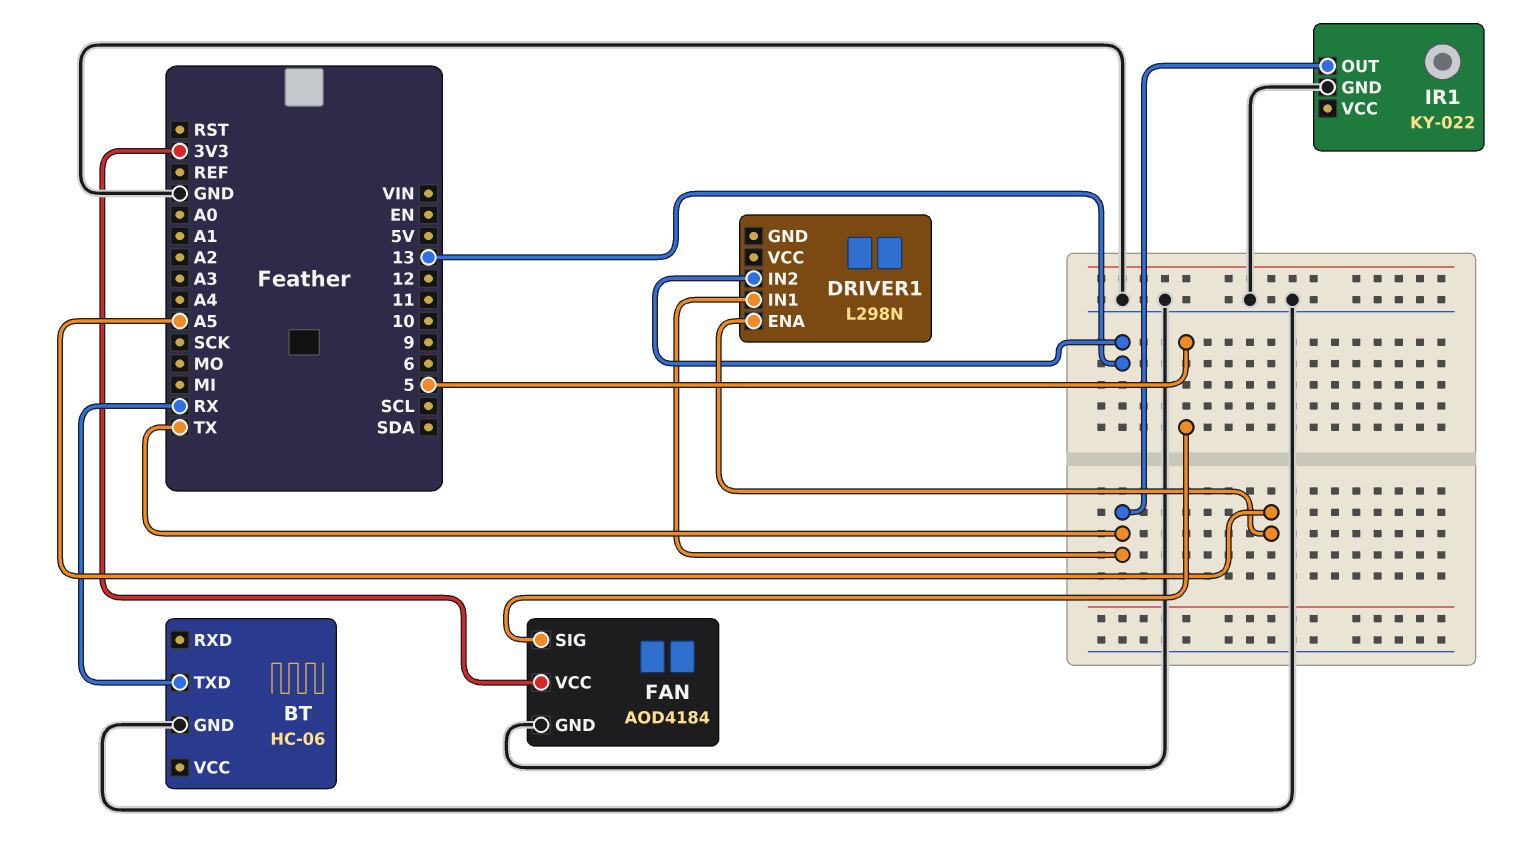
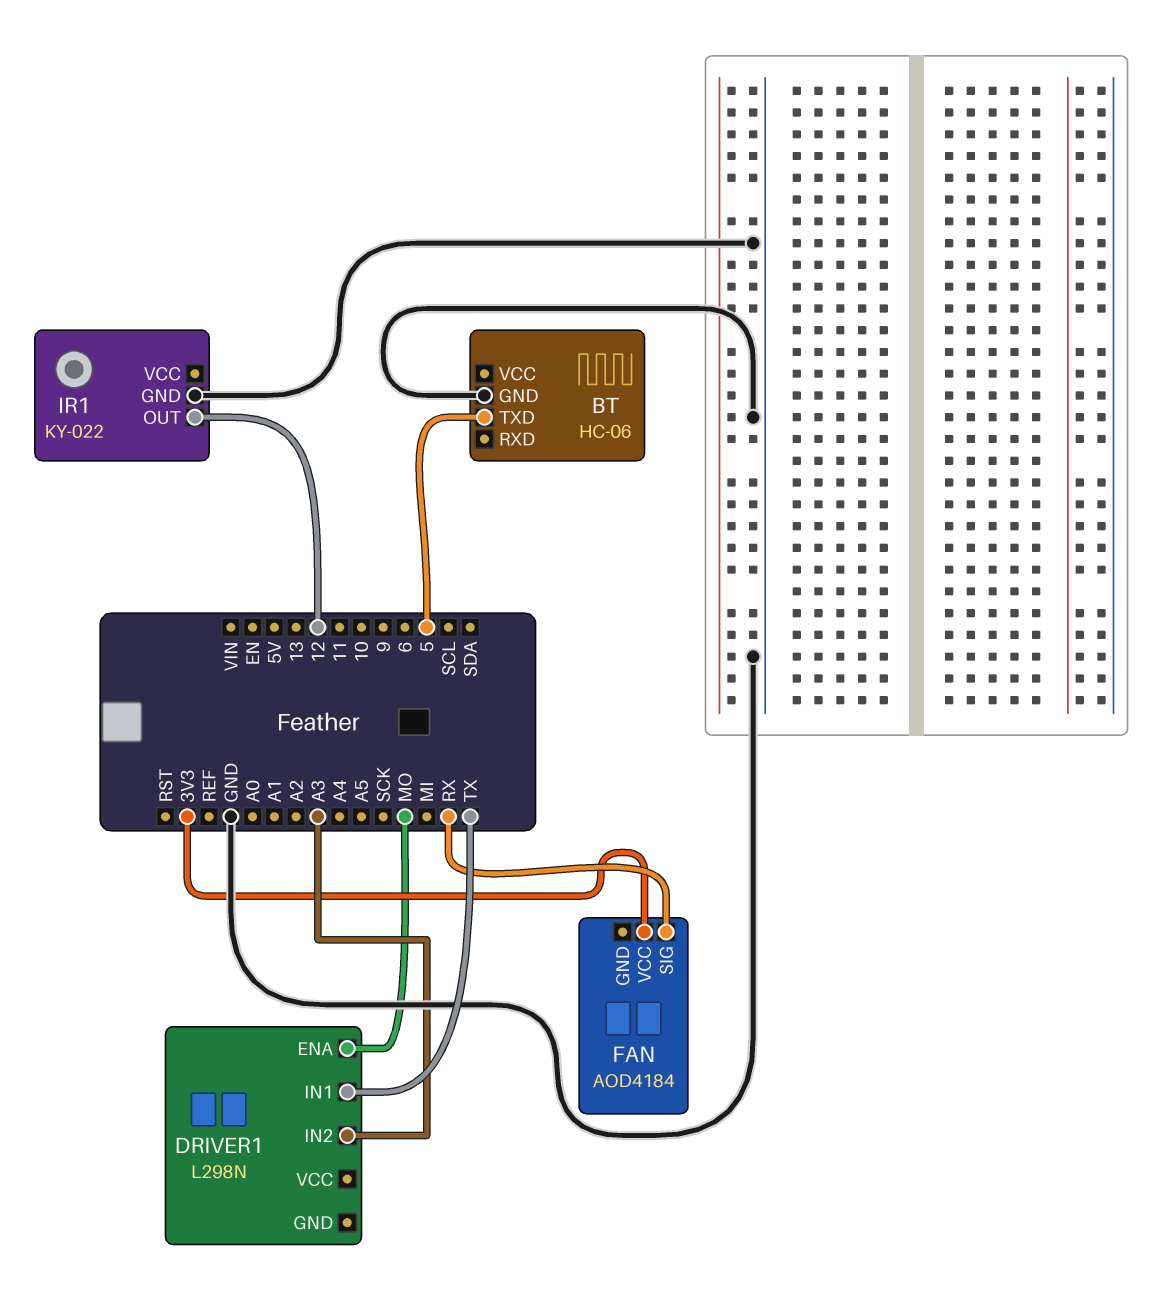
BT pin TXD: RX -> 5
DRIVER1 pin ENA: A5 -> MO
DRIVER1 pin IN2: 13 -> A3
FAN pin GND: GND -> none
FAN pin SIG: 5 -> RX
IR1 pin OUT: TX -> 12

